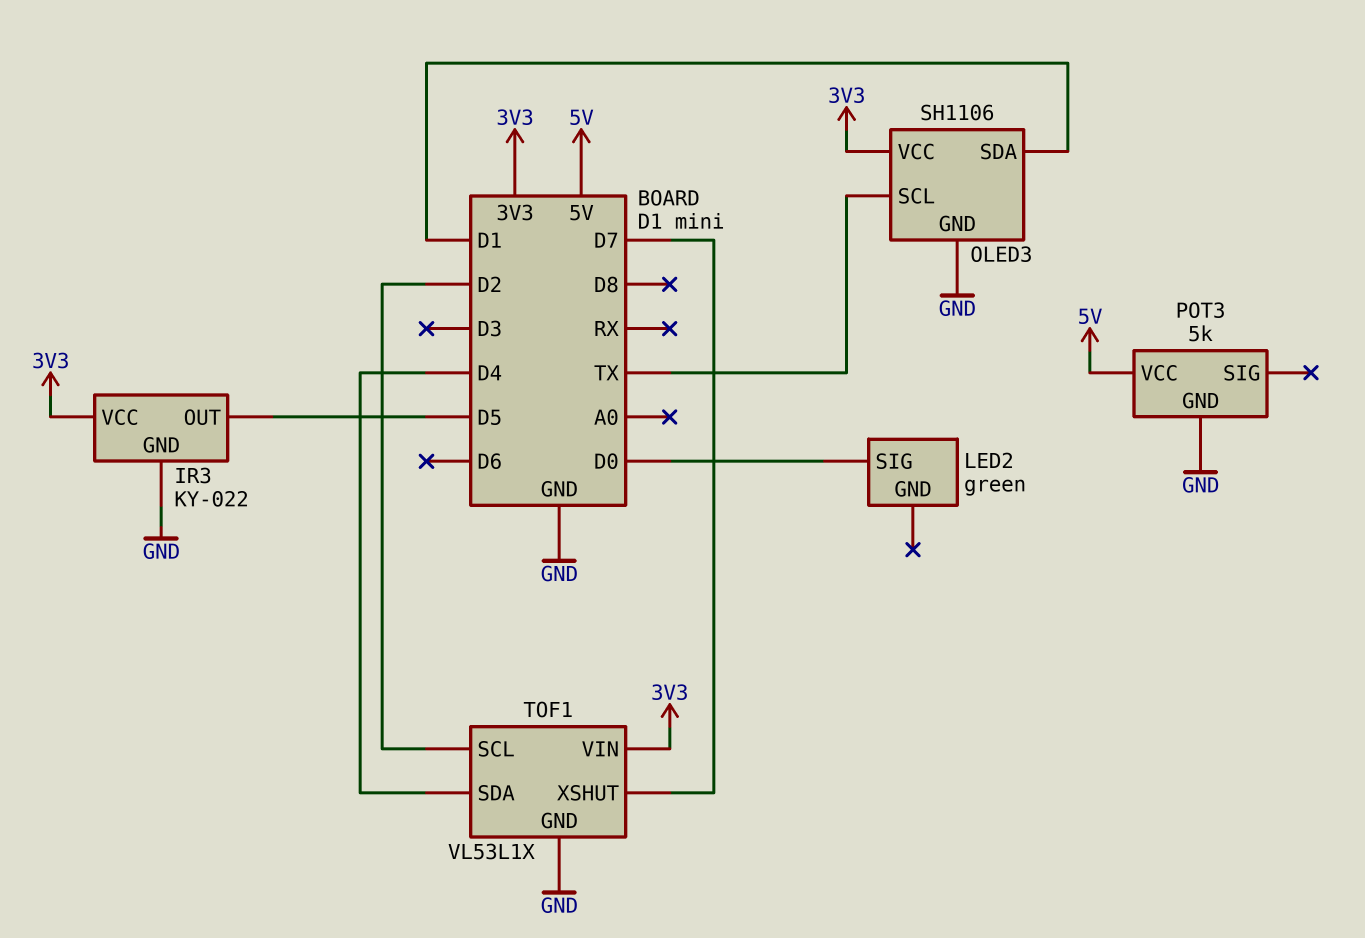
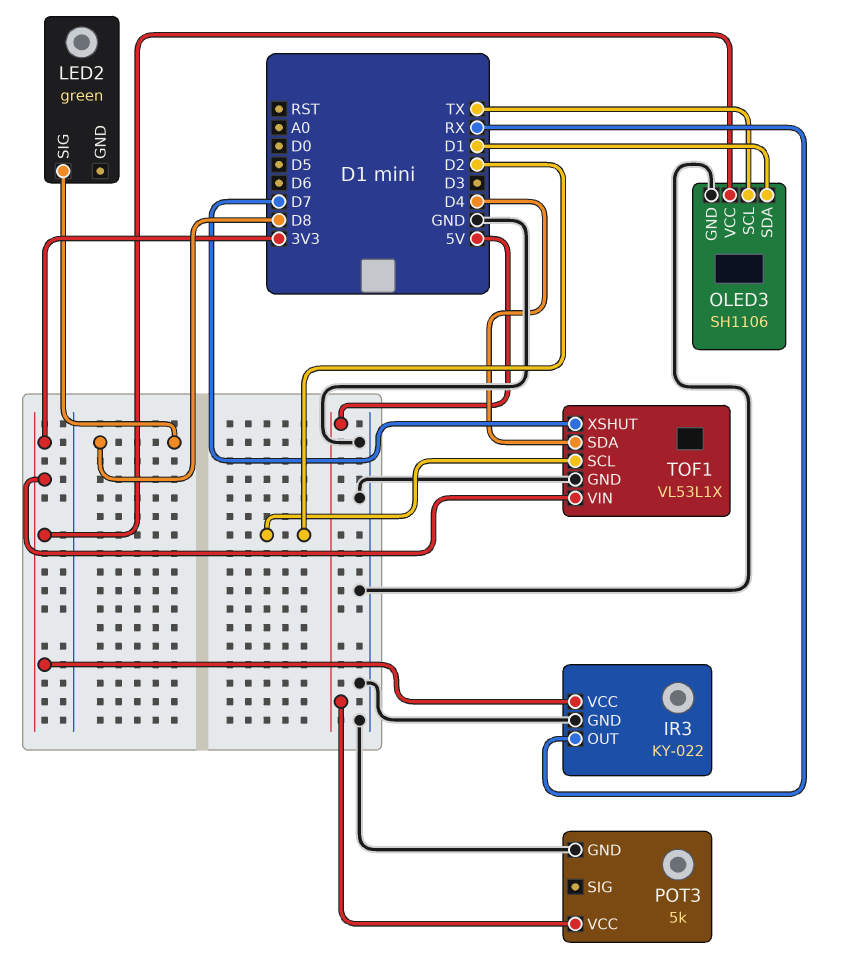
IR3 pin OUT: D5 -> RX
LED2 pin SIG: D0 -> D8

